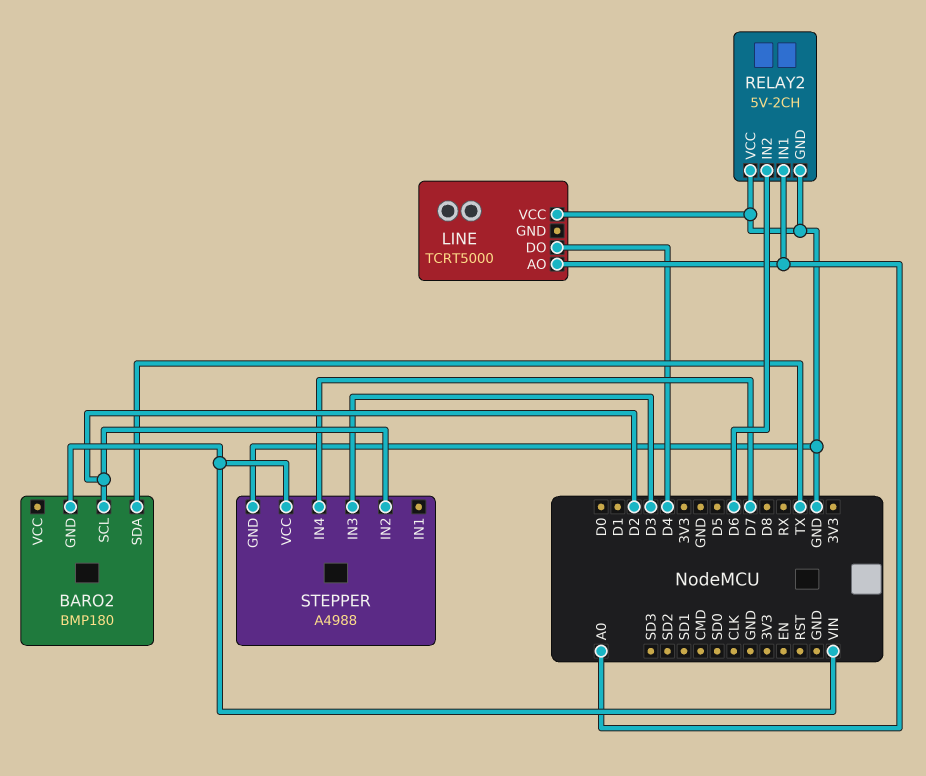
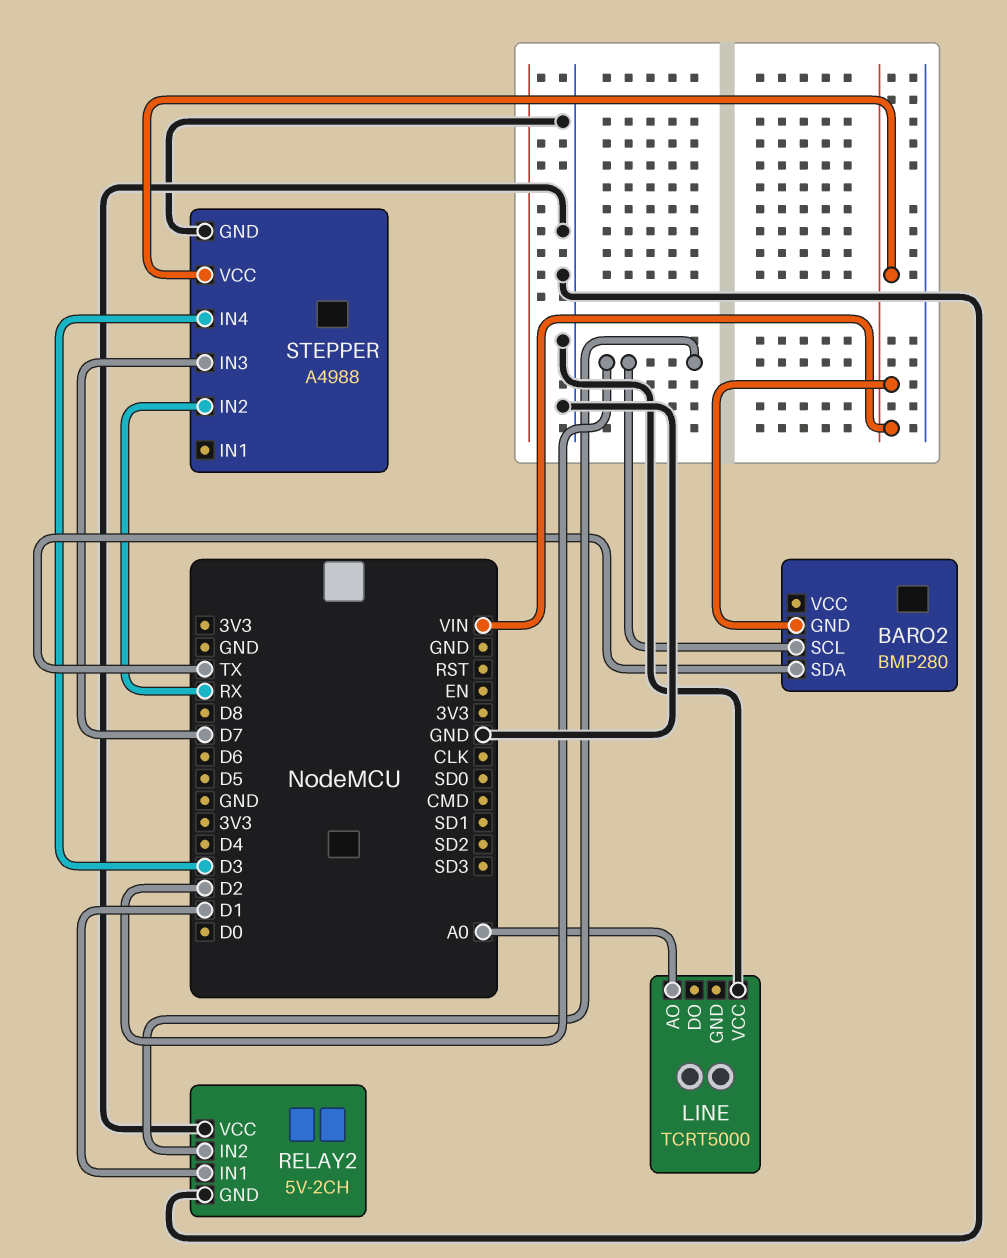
BARO2: BMP180 -> BMP280
LINE pin DO: D4 -> none
RELAY2 pin IN1: A0 -> D1
RELAY2 pin IN2: D6 -> D2
STEPPER pin IN2: D2 -> RX
STEPPER pin IN3: D3 -> D7
STEPPER pin IN4: D7 -> D3

